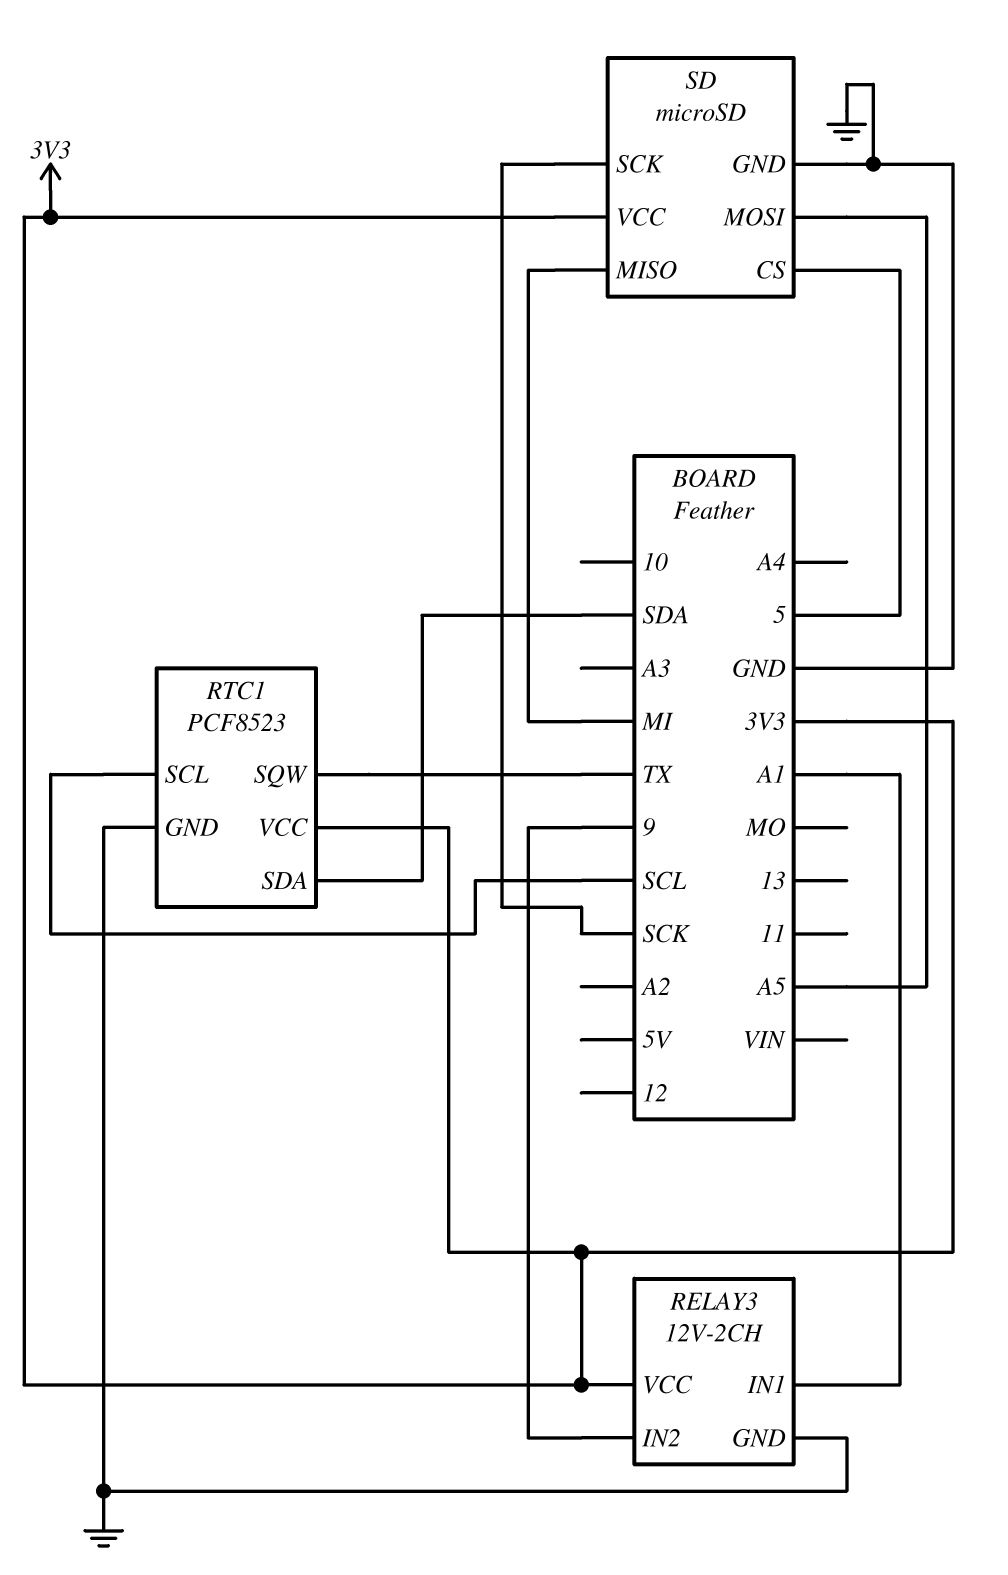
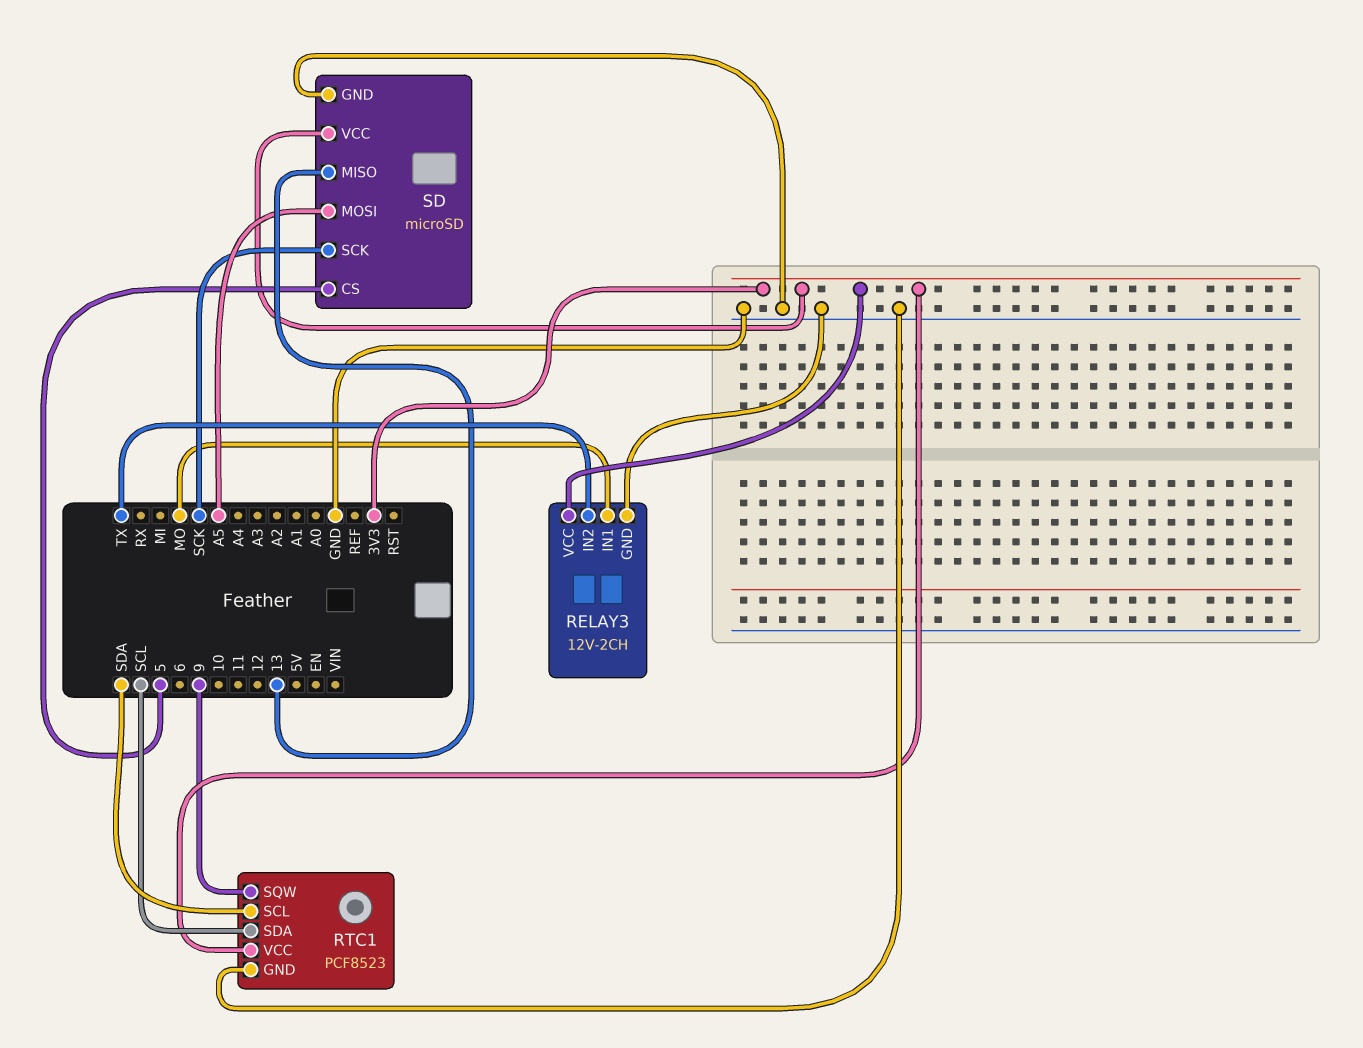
RELAY3 pin IN1: A1 -> MO
RELAY3 pin IN2: 9 -> TX
RTC1 pin SCL: SCL -> SDA
RTC1 pin SDA: SDA -> SCL
RTC1 pin SQW: TX -> 9
SD pin MISO: MI -> 13

